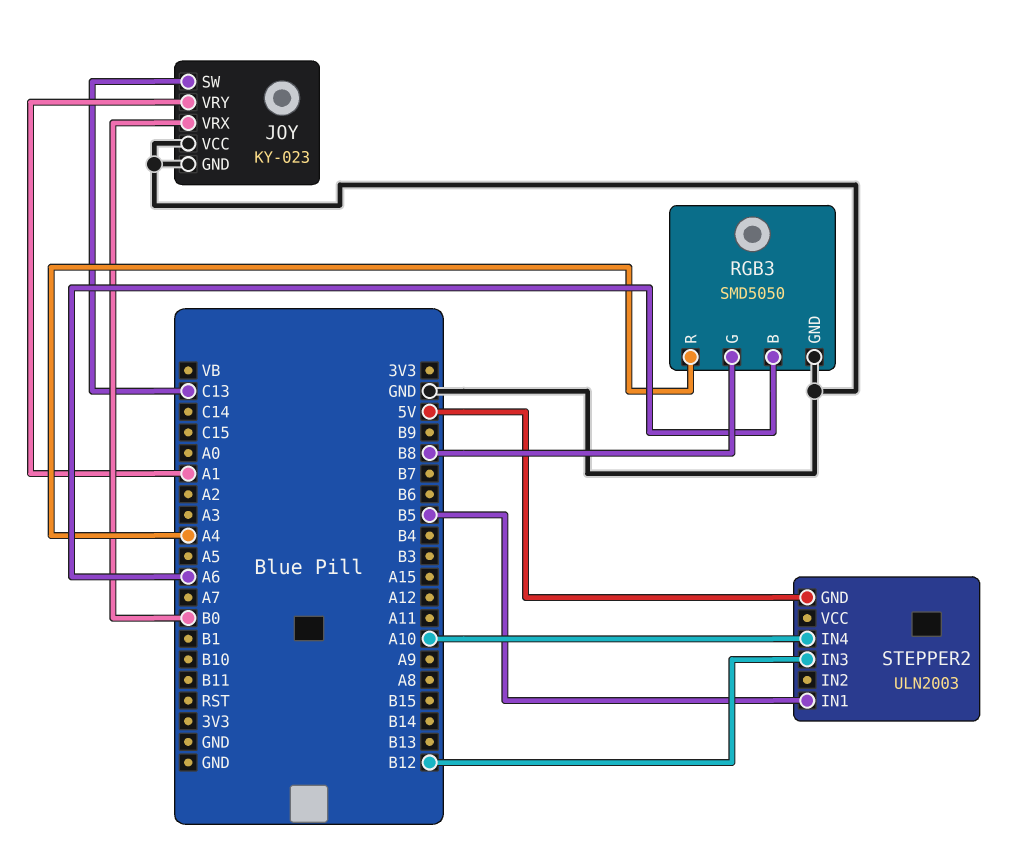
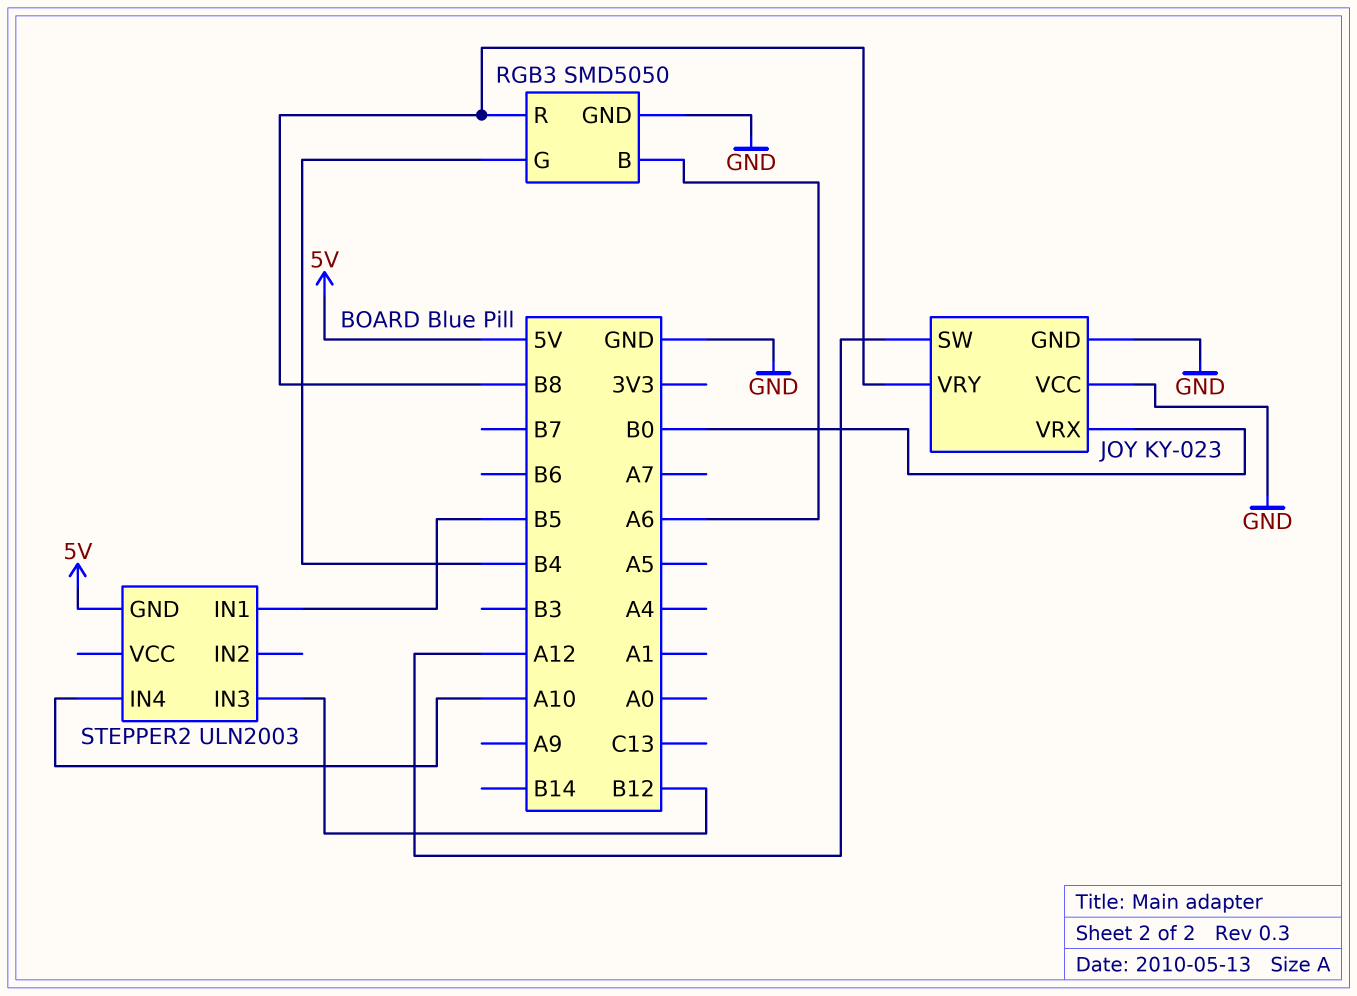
JOY pin SW: C13 -> A12
JOY pin VRY: A1 -> B8
RGB3 pin G: B8 -> B4
RGB3 pin R: A4 -> B8

